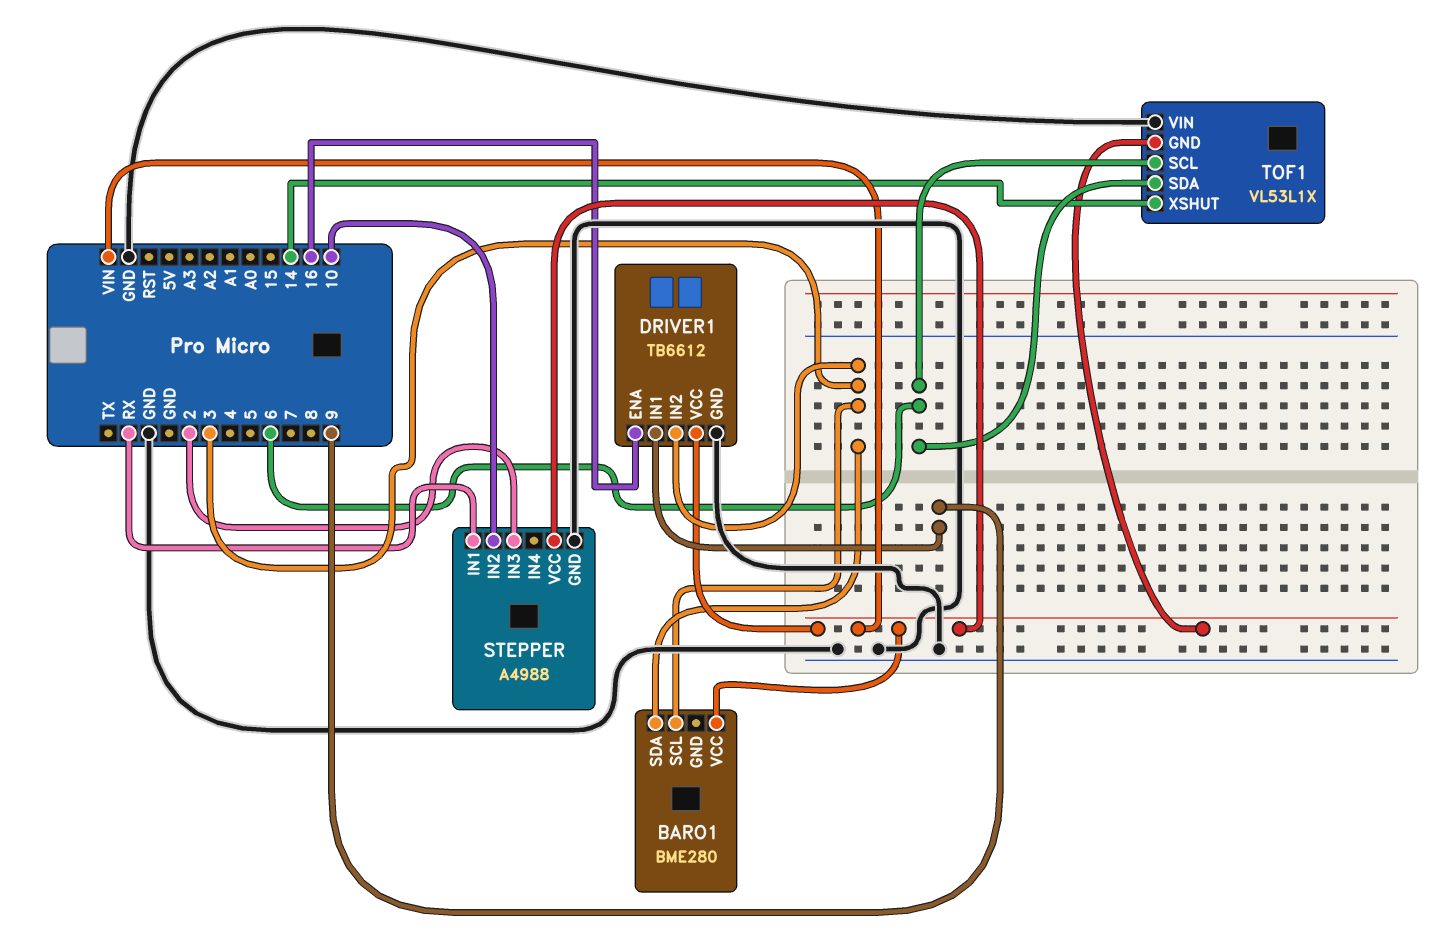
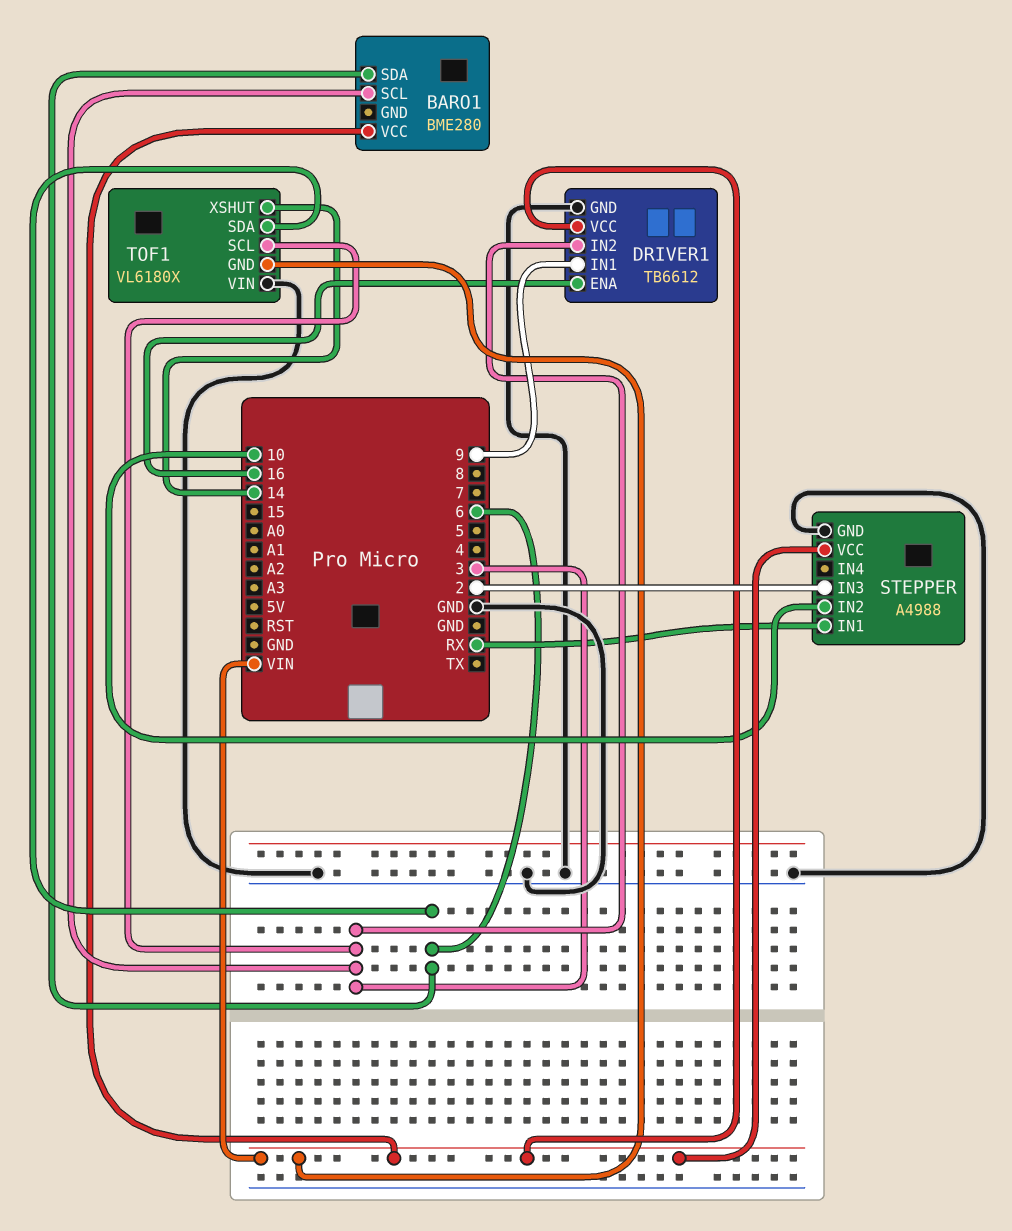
BARO1 pin SDA: 3 -> 6
TOF1: VL53L1X -> VL6180X
TOF1 pin SCL: 6 -> 3

